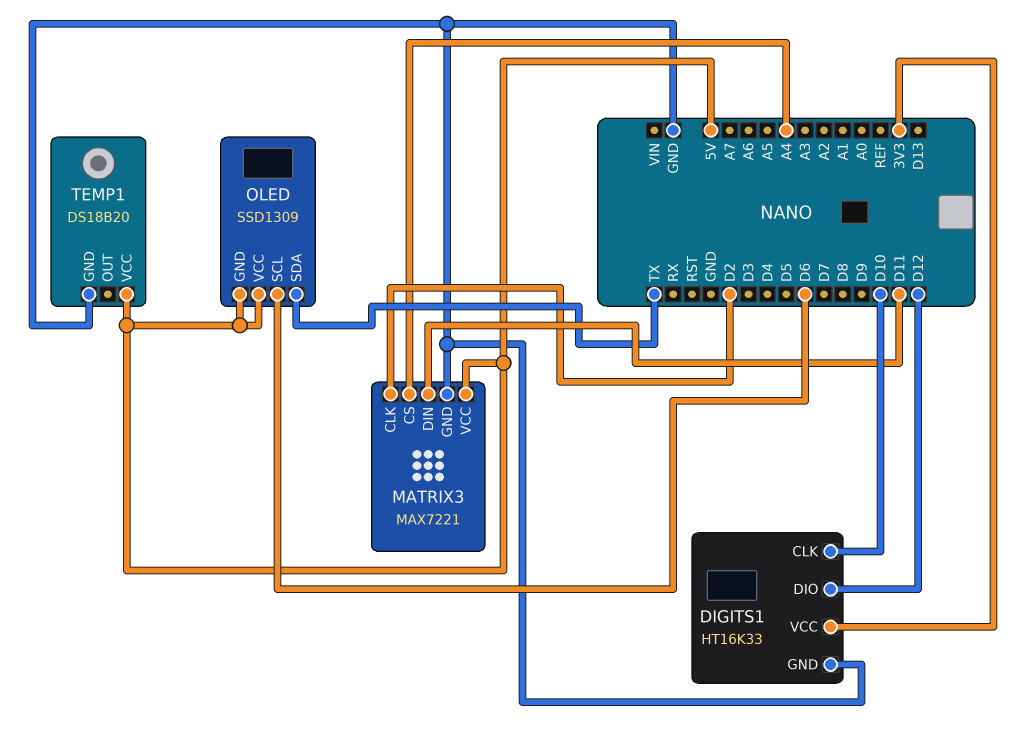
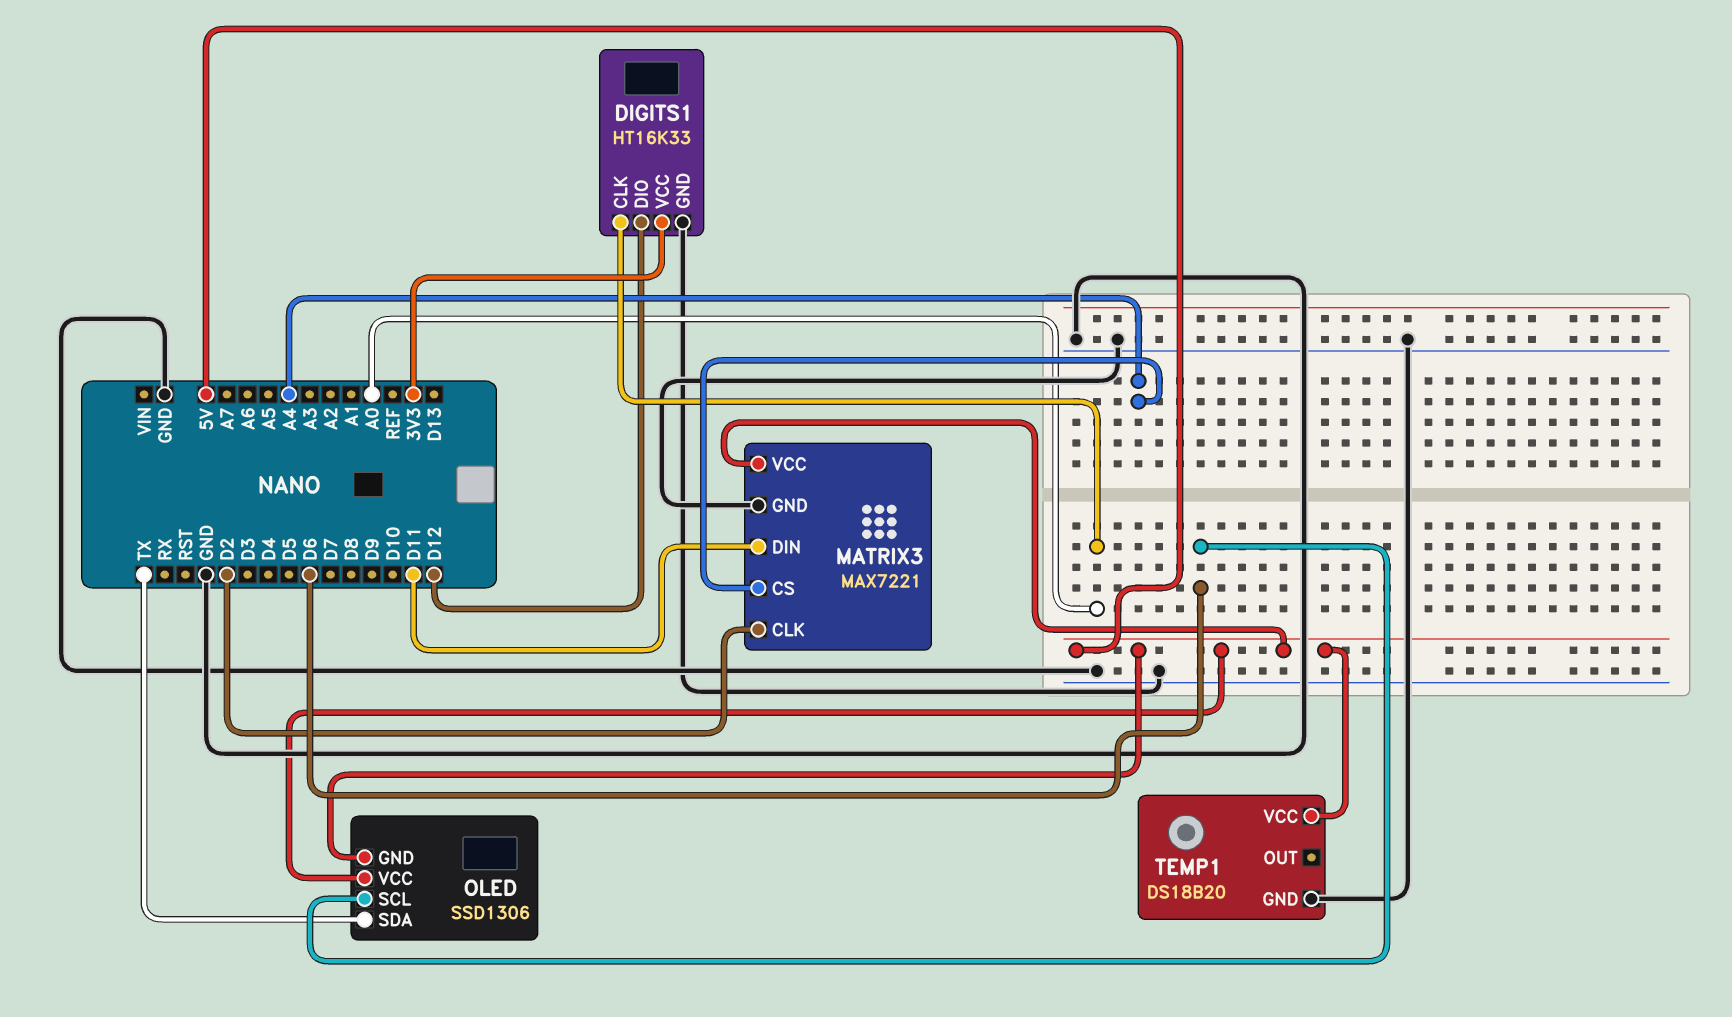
DIGITS1 pin CLK: D10 -> A0
OLED: SSD1309 -> SSD1306

